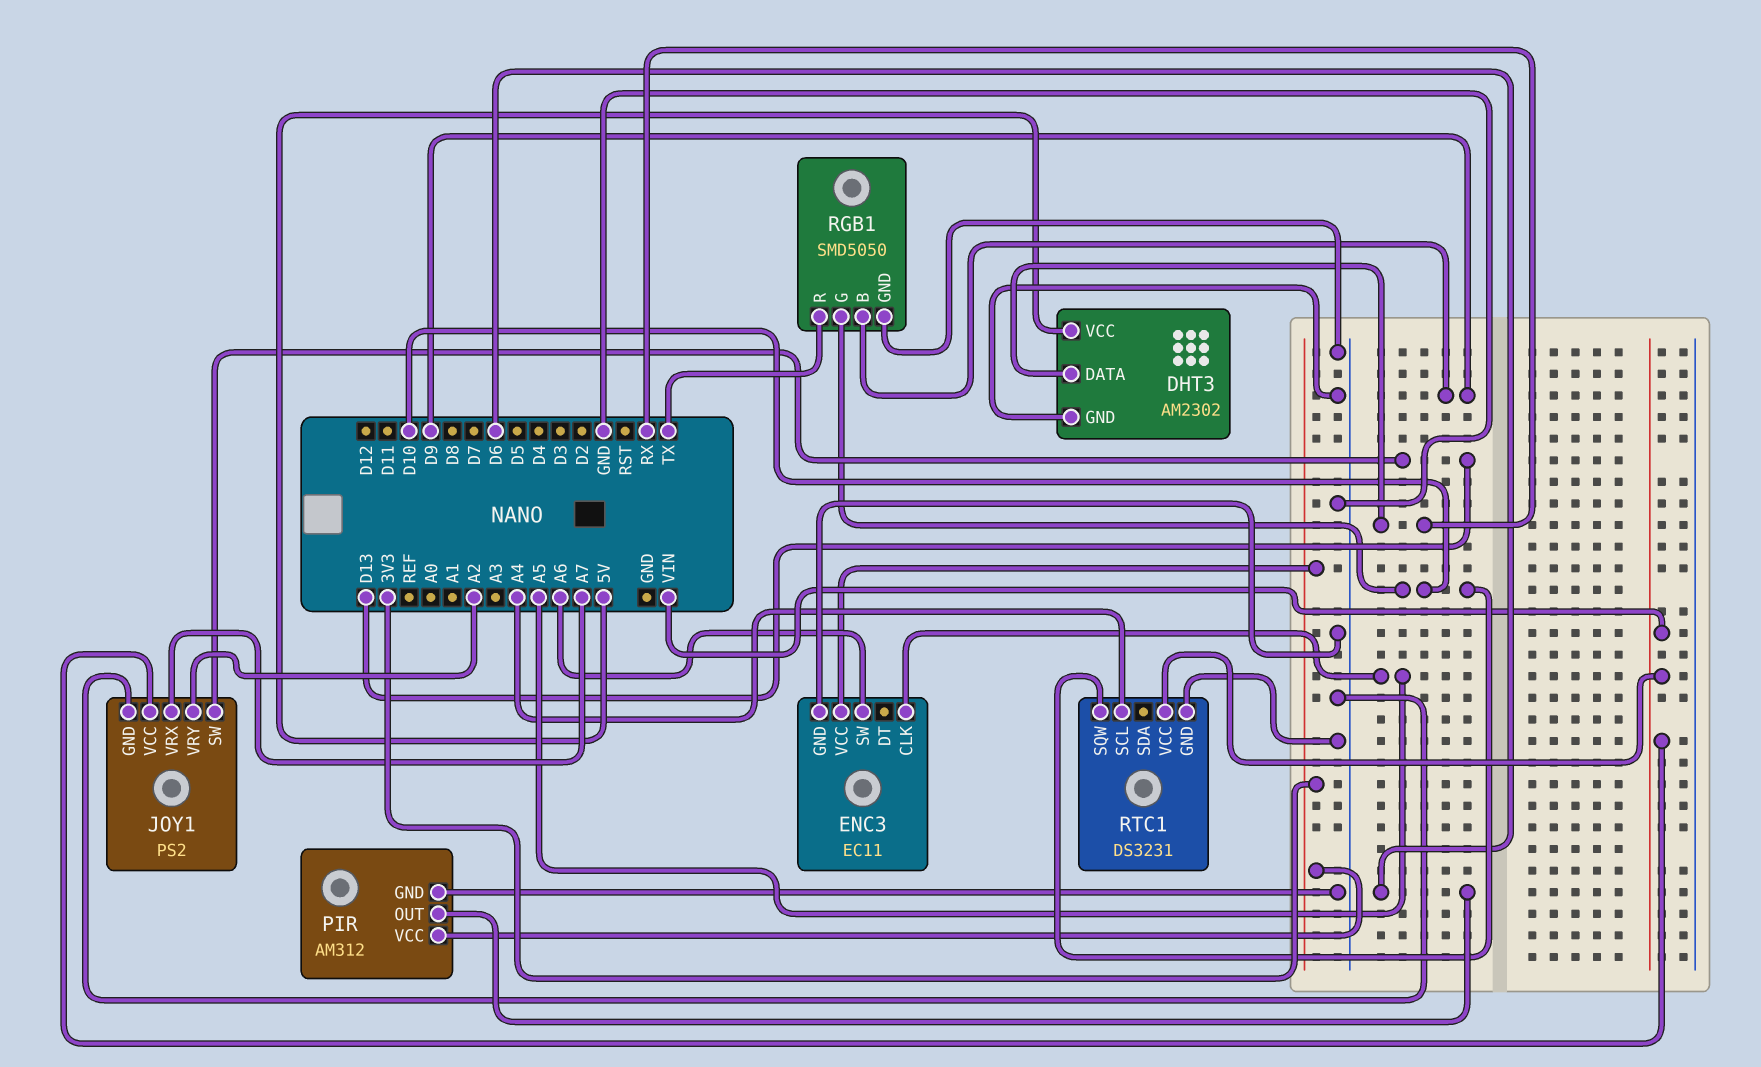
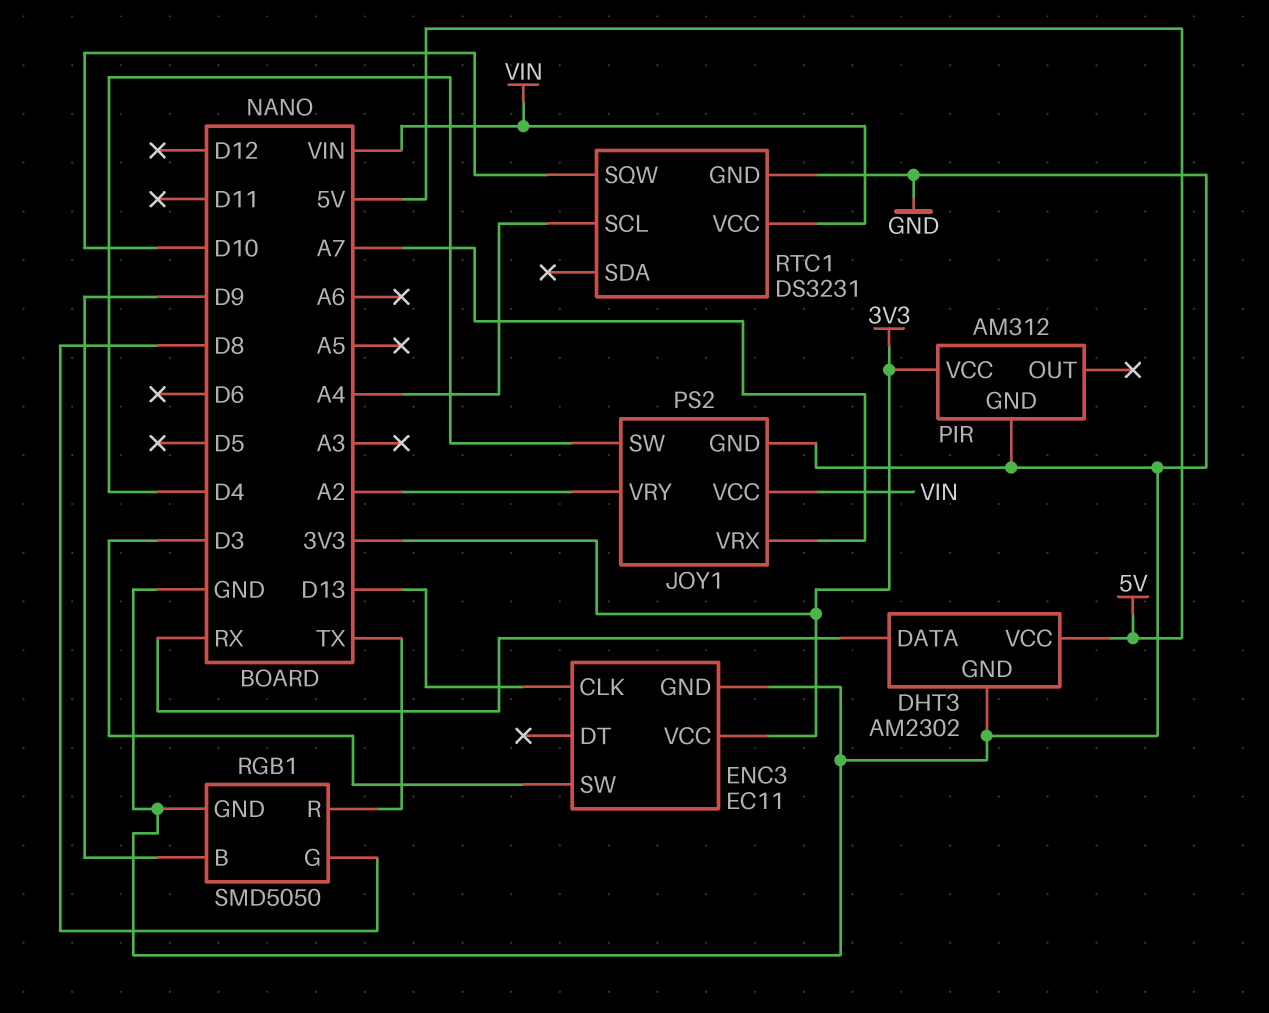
ENC3 pin CLK: A5 -> D13
ENC3 pin SW: A6 -> D3
JOY1 pin SW: D13 -> D4
PIR pin OUT: D6 -> none
RGB1 pin G: D10 -> D8

